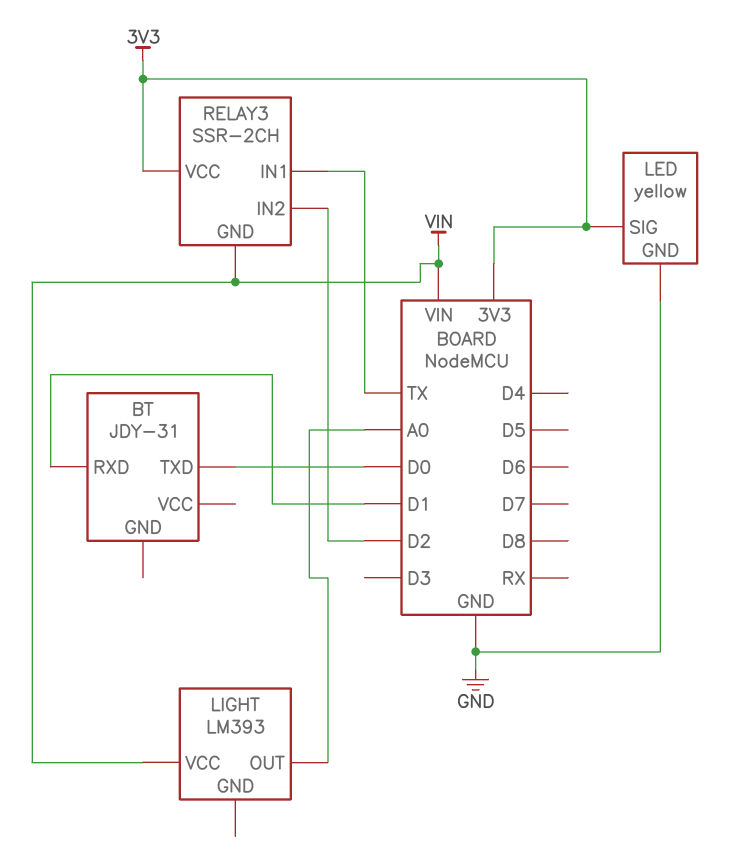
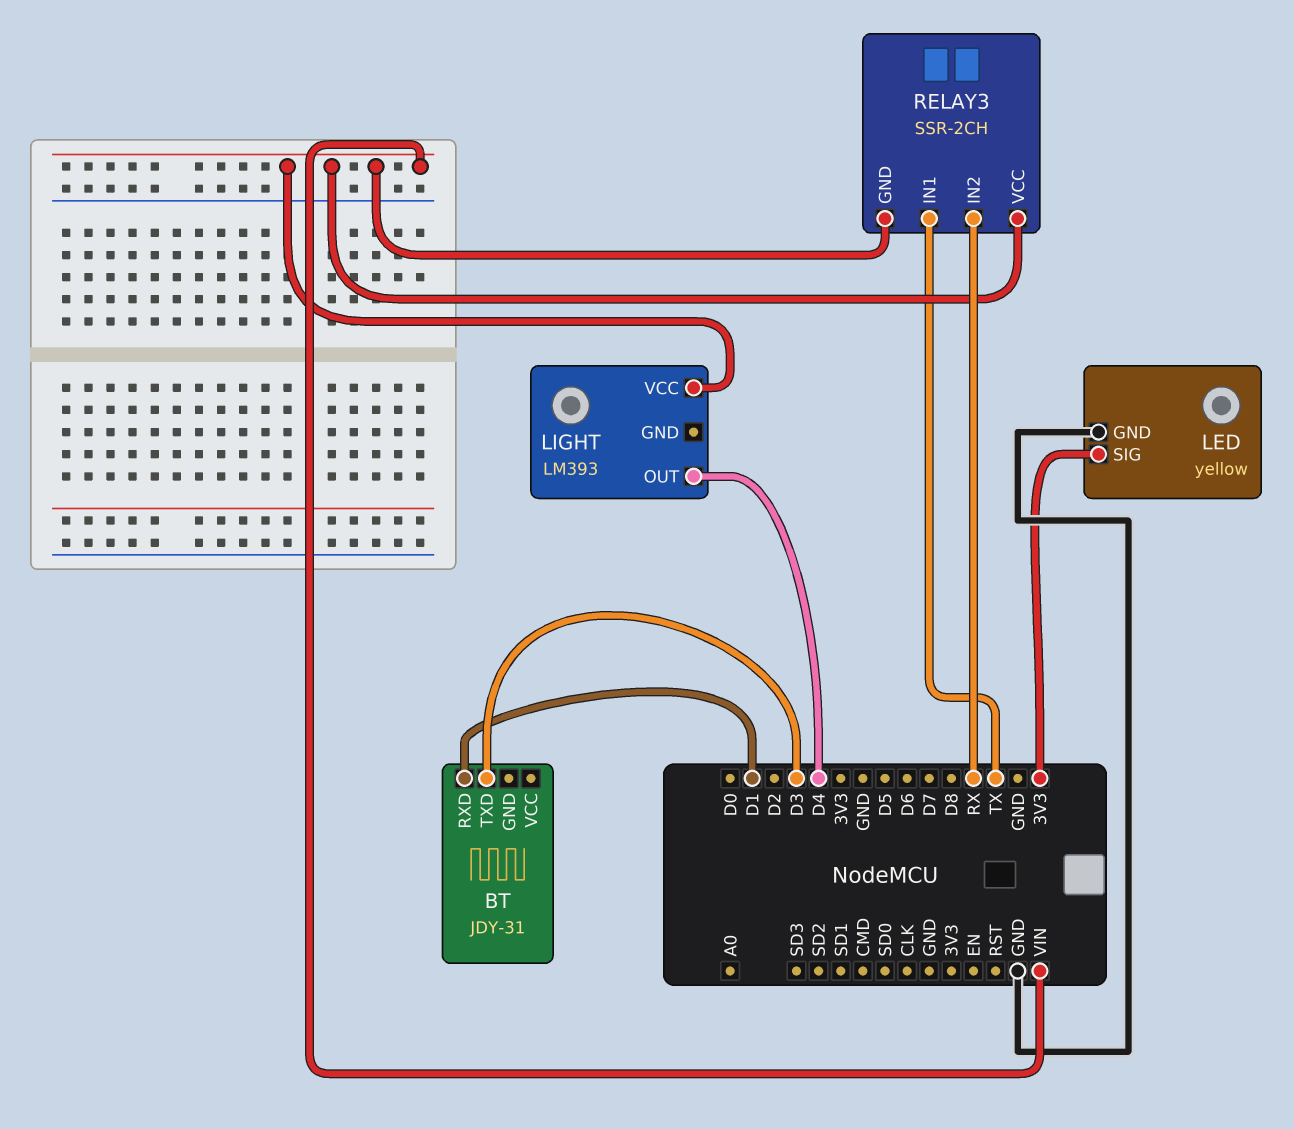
BT pin TXD: D0 -> D3
LIGHT pin OUT: A0 -> D4
RELAY3 pin IN2: D2 -> RX
RELAY3 pin VCC: 3V3 -> VIN

